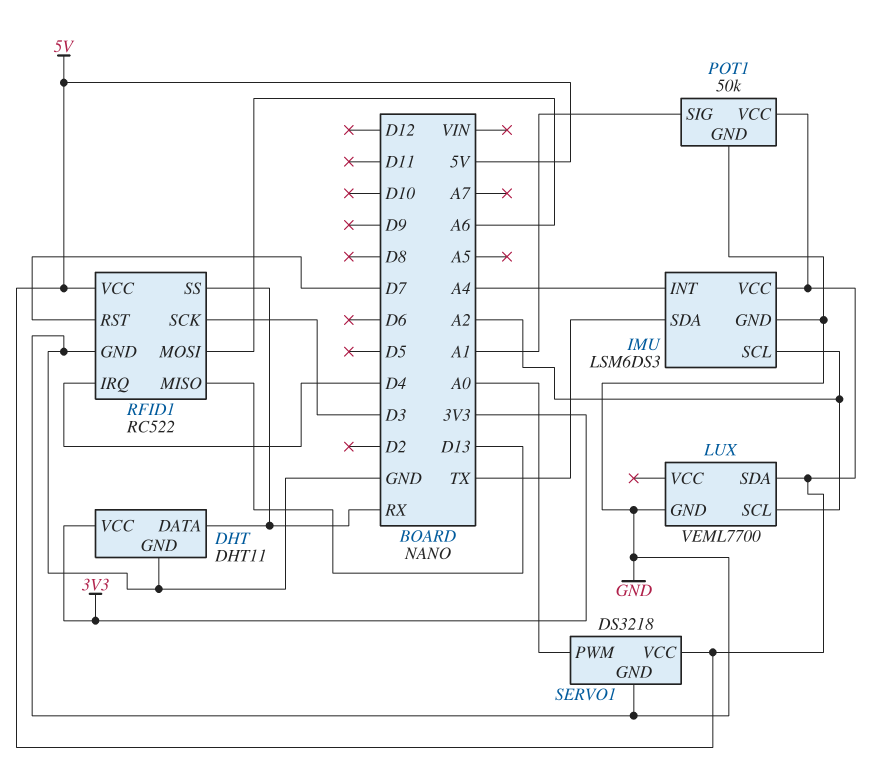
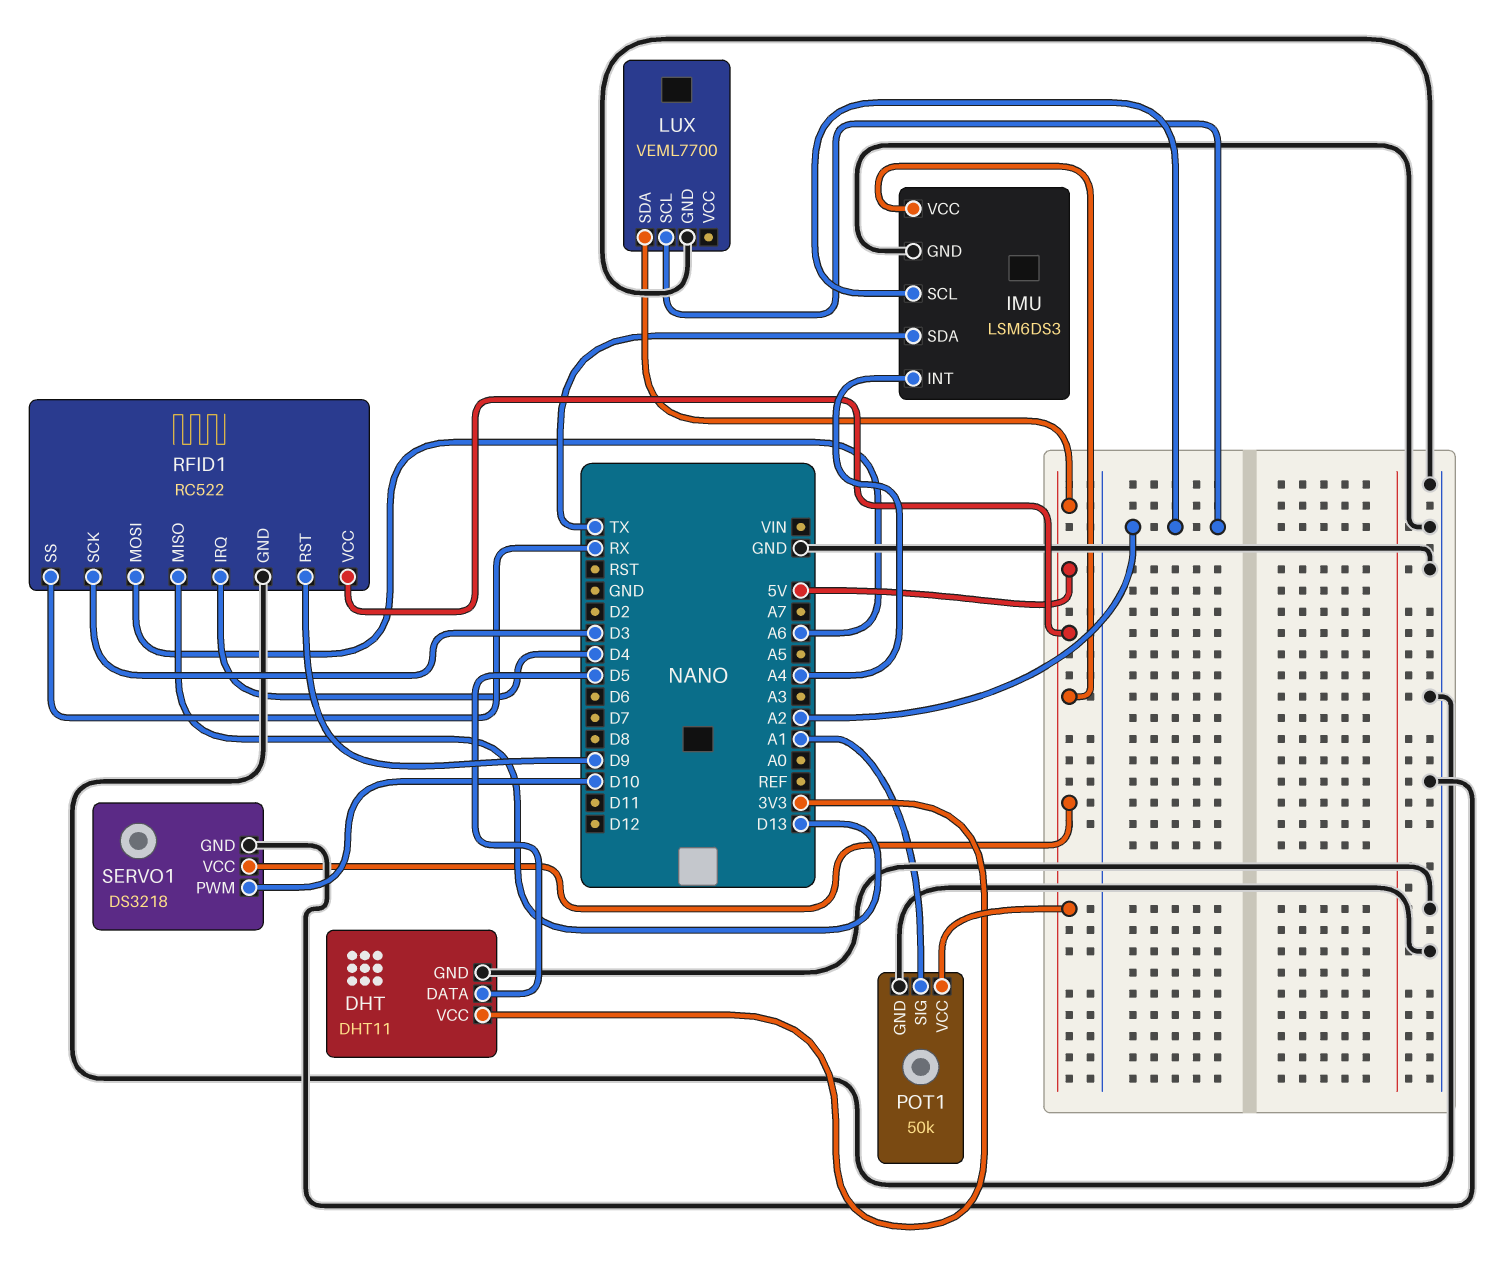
DHT pin DATA: RX -> D5
RFID1 pin RST: D7 -> D9
SERVO1 pin PWM: A0 -> D10

